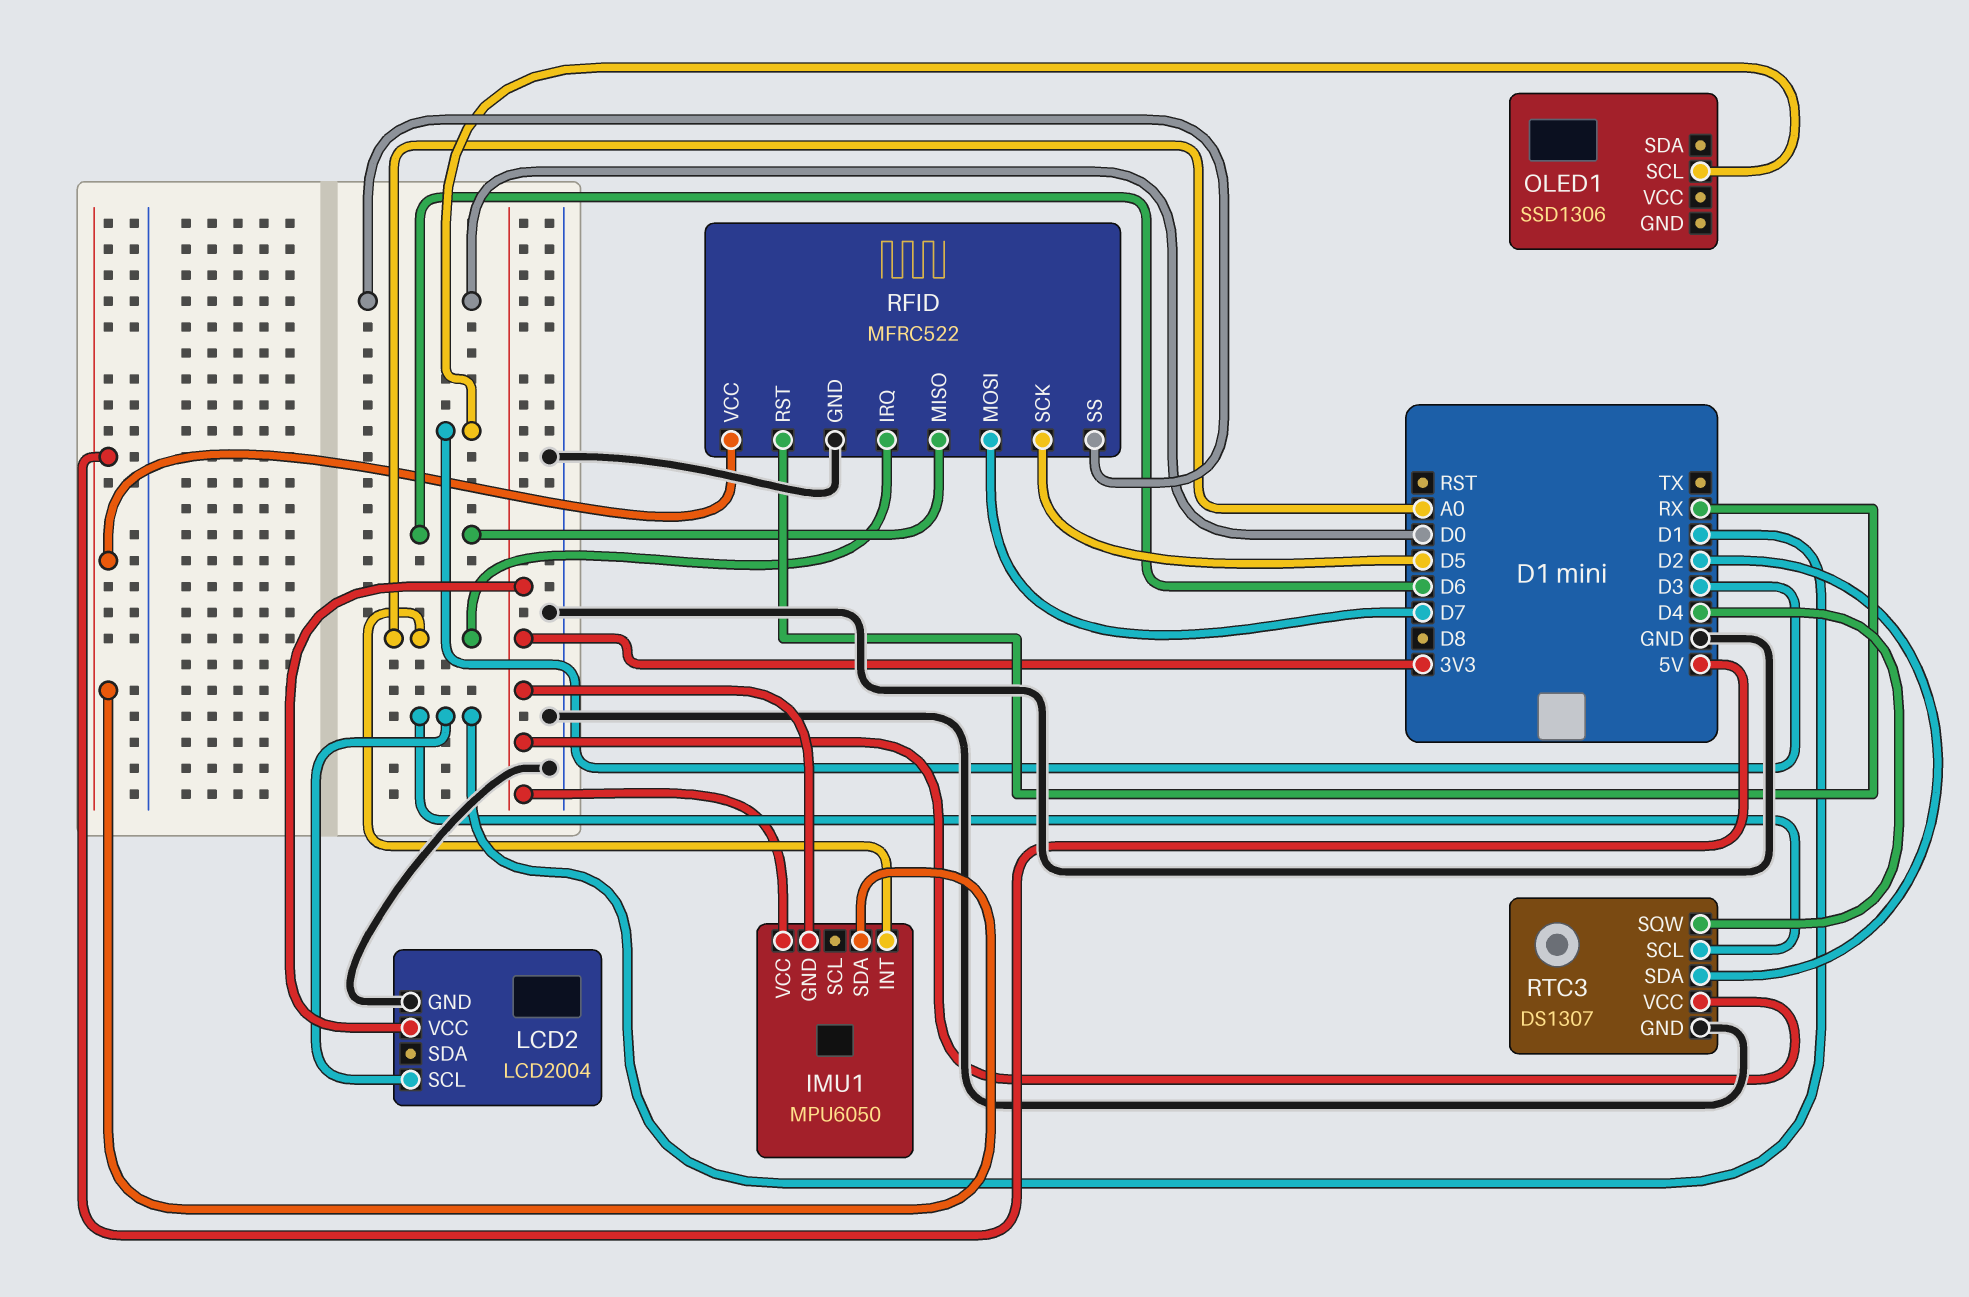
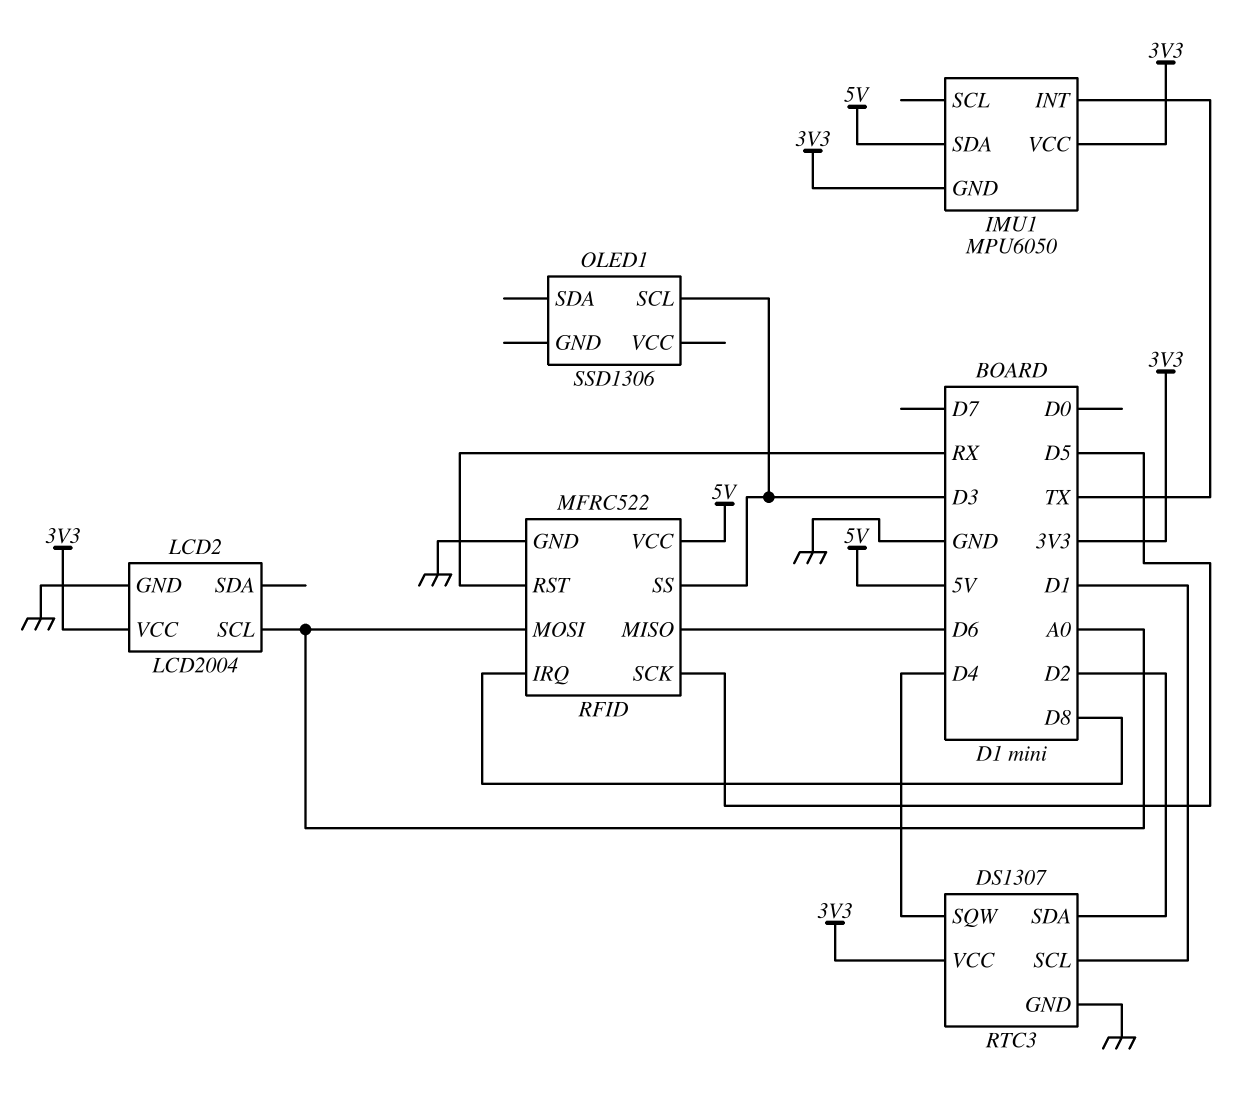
IMU1 pin INT: A0 -> TX
LCD2 pin SCL: D1 -> A0
RFID pin IRQ: A0 -> D8
RFID pin MOSI: D7 -> A0
RFID pin SS: D0 -> D3

